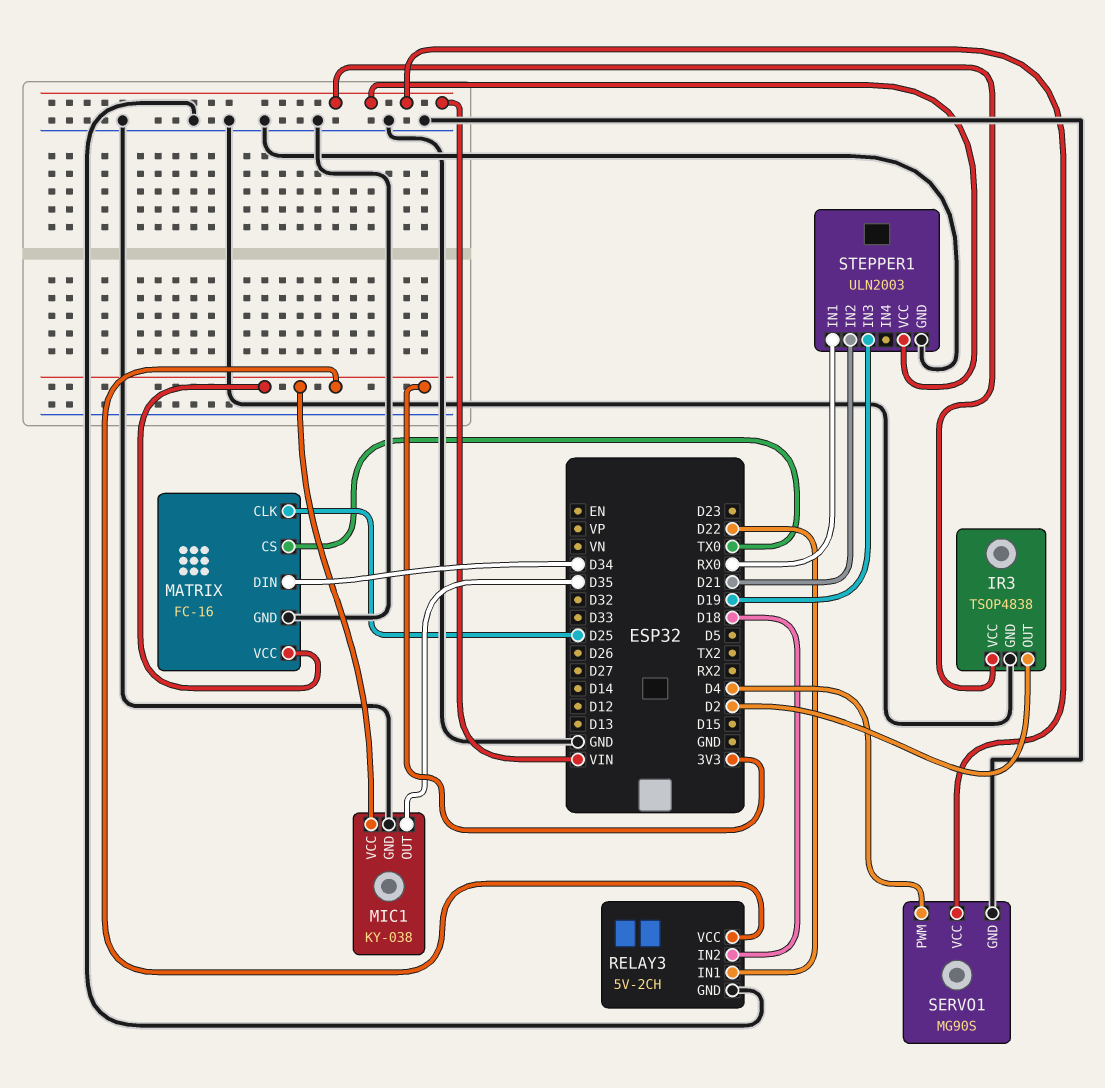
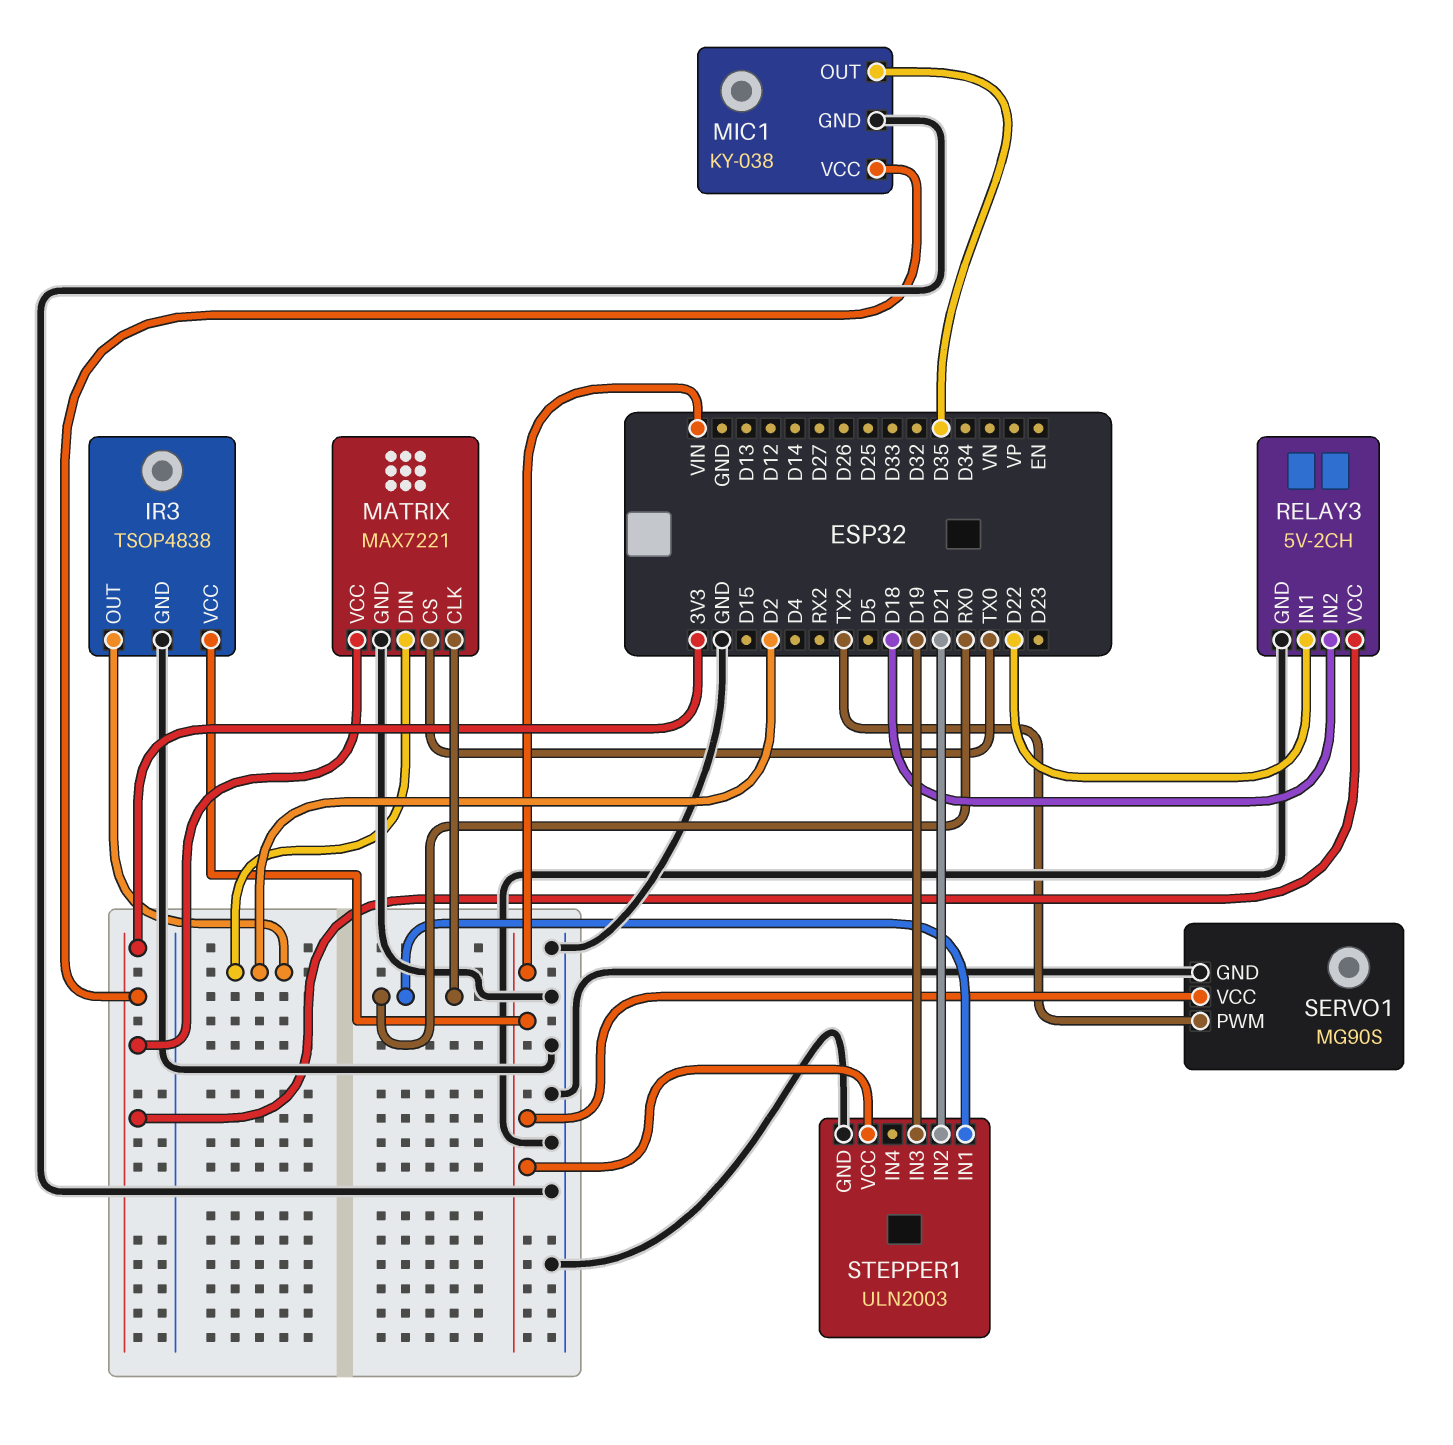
MATRIX: FC-16 -> MAX7221
MATRIX pin CLK: D25 -> RX0
MATRIX pin DIN: D34 -> D2
SERVO1 pin PWM: D4 -> TX2

